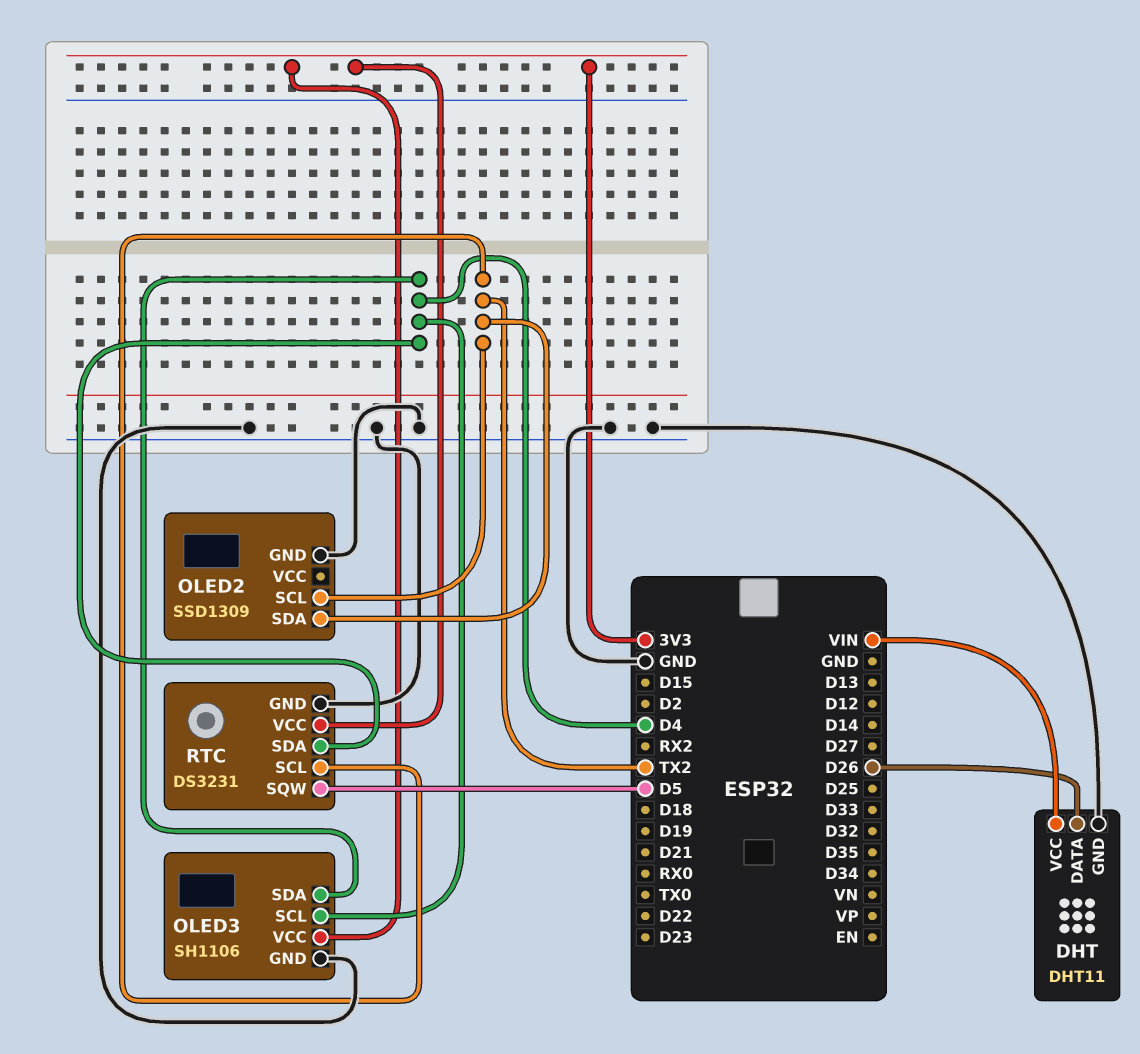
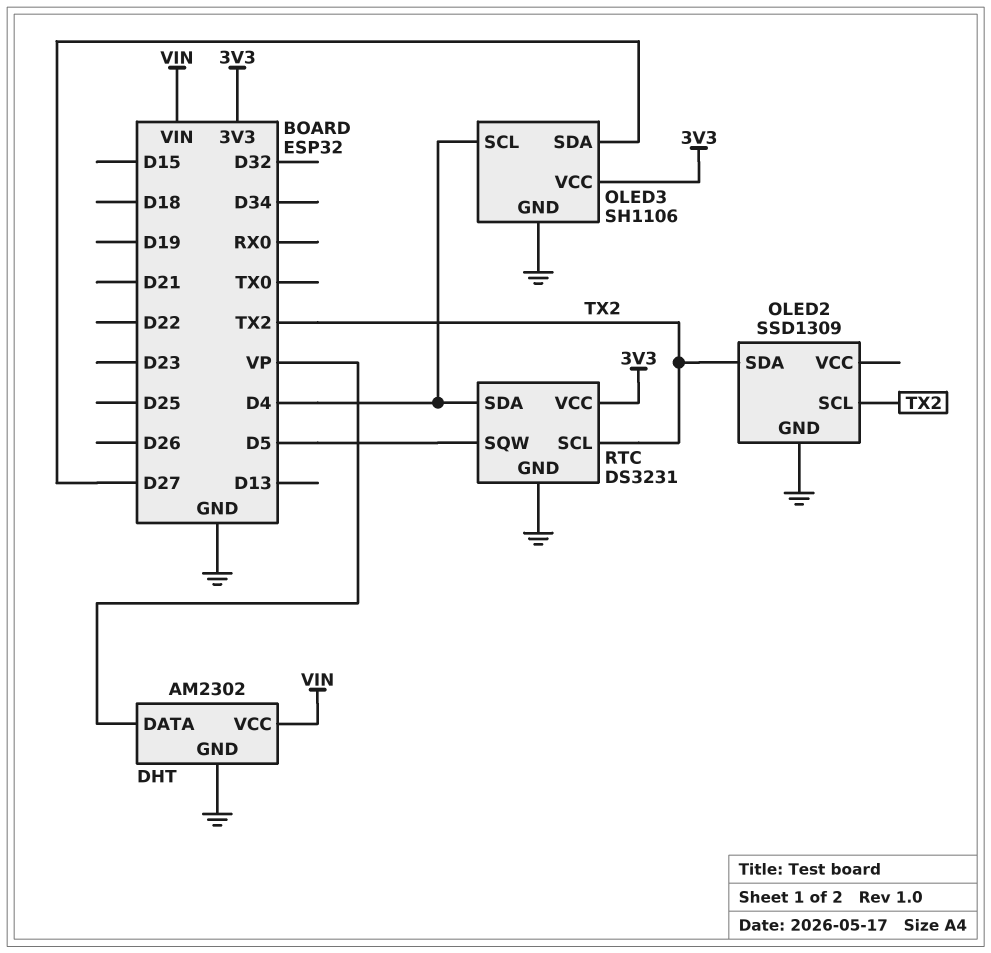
DHT: DHT11 -> AM2302
DHT pin DATA: D26 -> VP
OLED3 pin SDA: D4 -> D27

